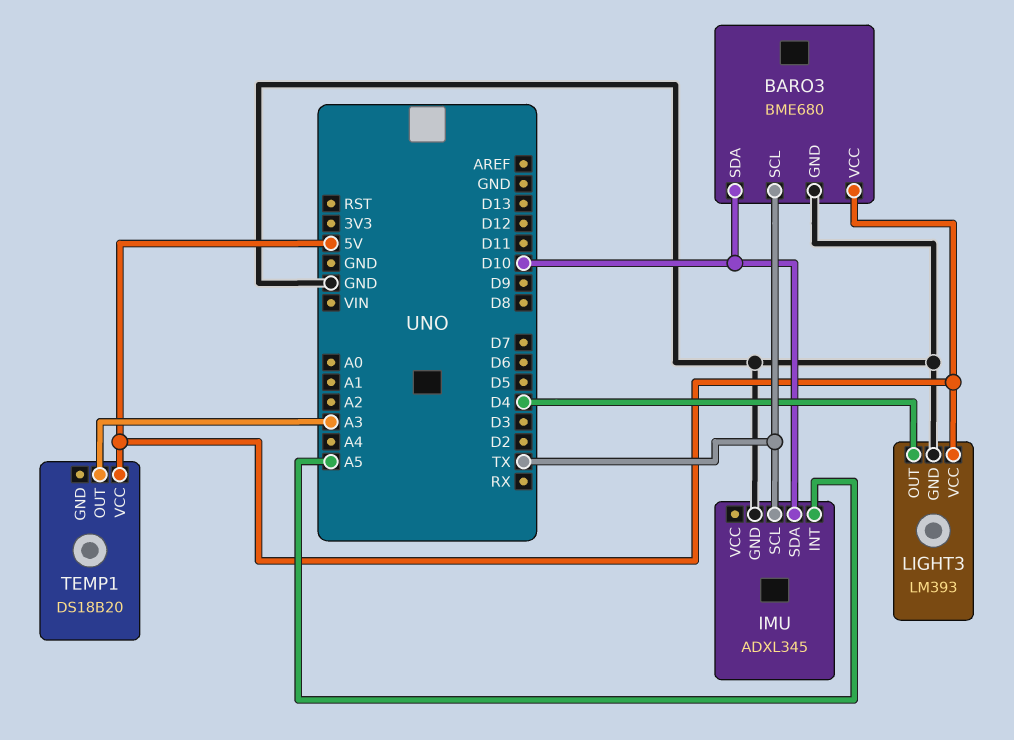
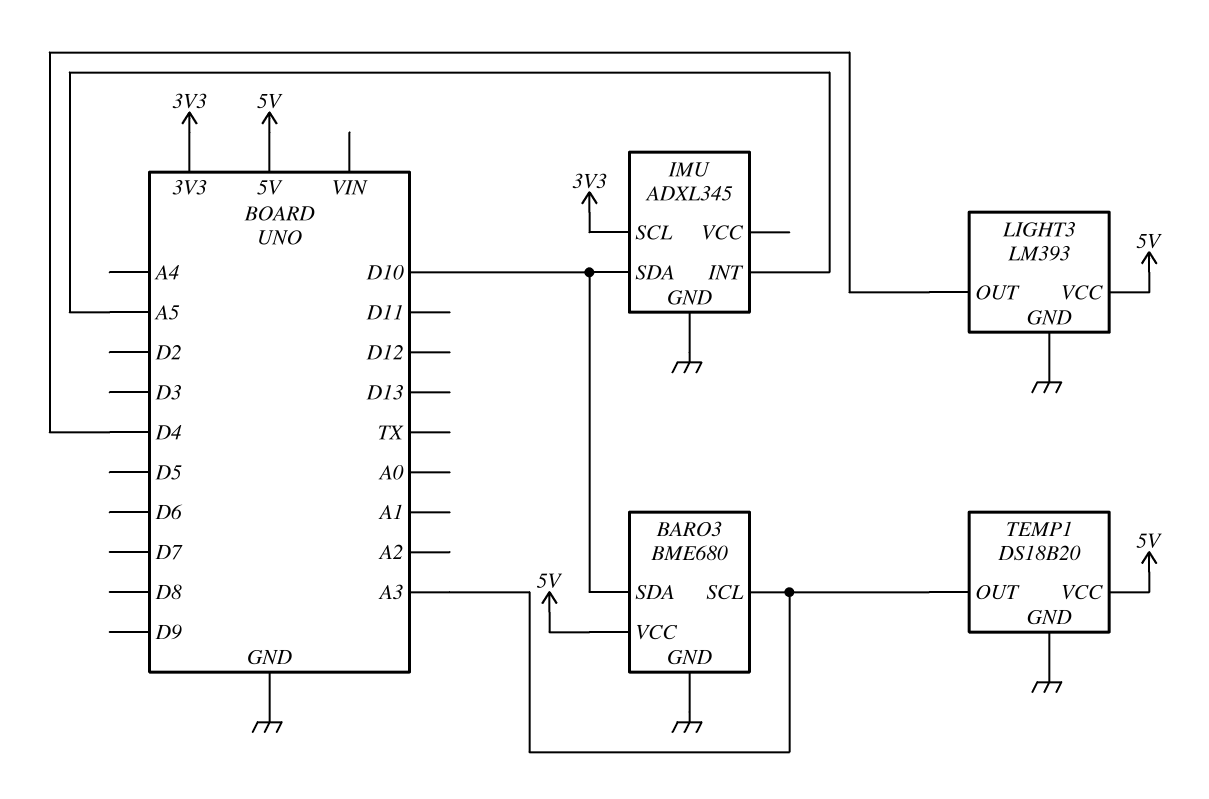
BARO3 pin SCL: TX -> A3
IMU pin SCL: TX -> 3V3
TEMP1 pin GND: none -> GND

